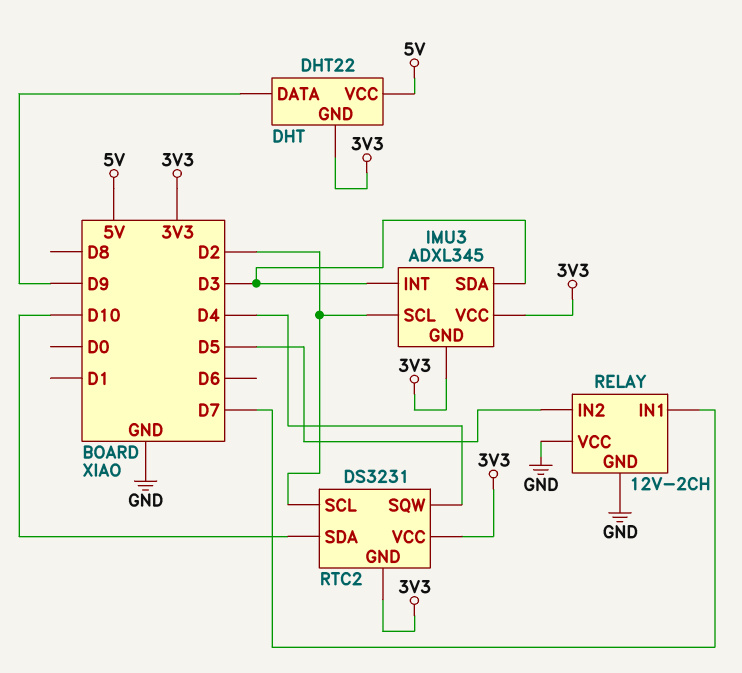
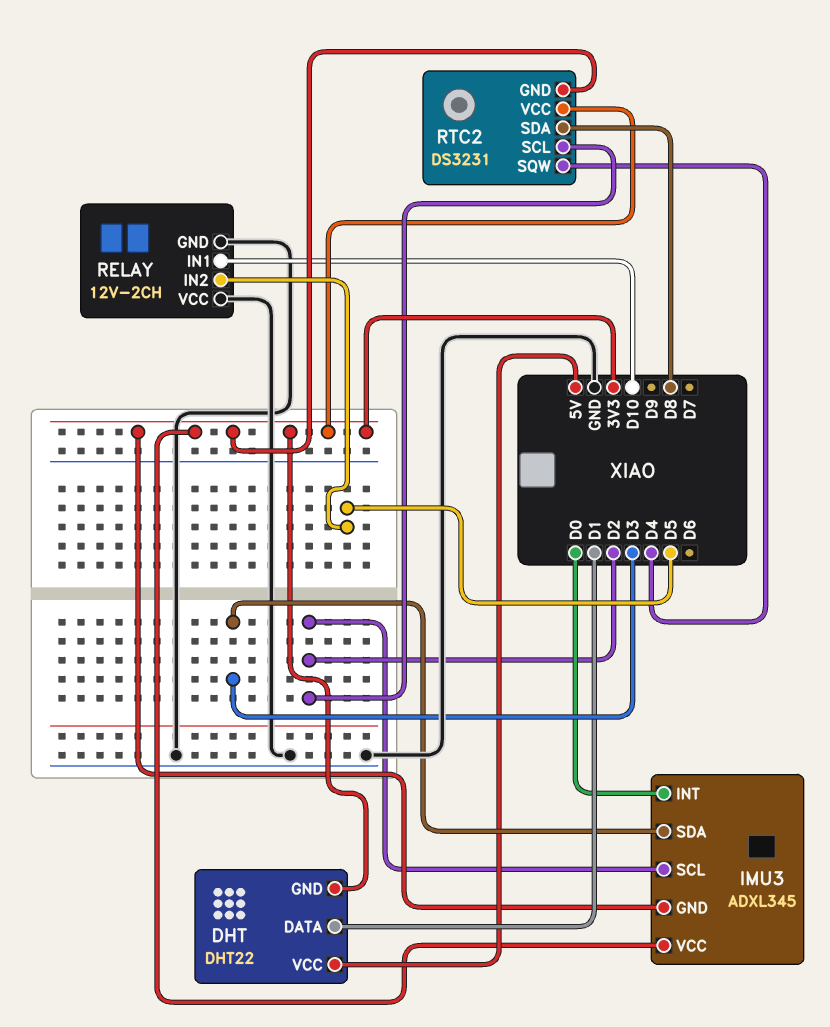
DHT pin DATA: D9 -> D1
IMU3 pin INT: D3 -> D0
RELAY pin IN1: D7 -> D10
RTC2 pin SDA: D10 -> D8

